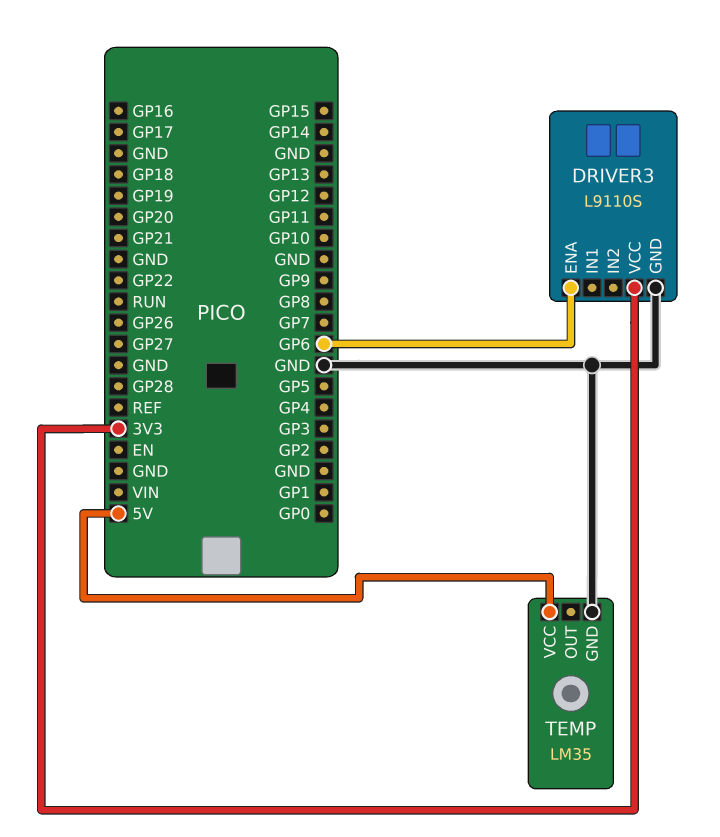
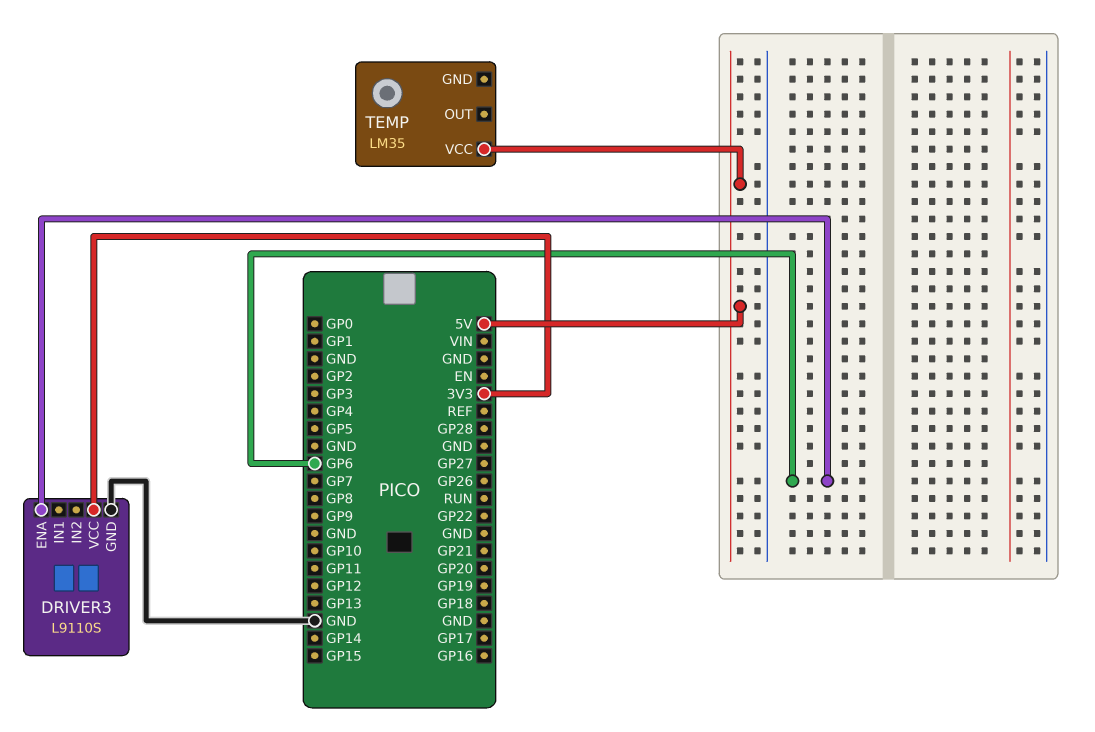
TEMP pin GND: GND -> none

